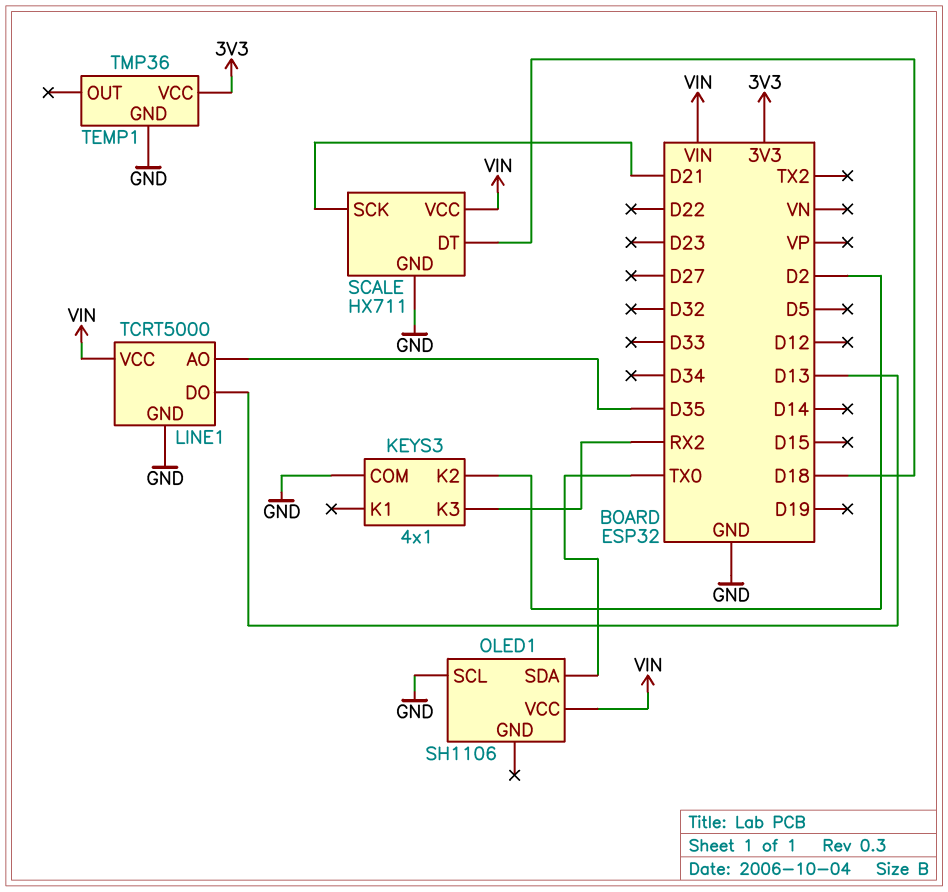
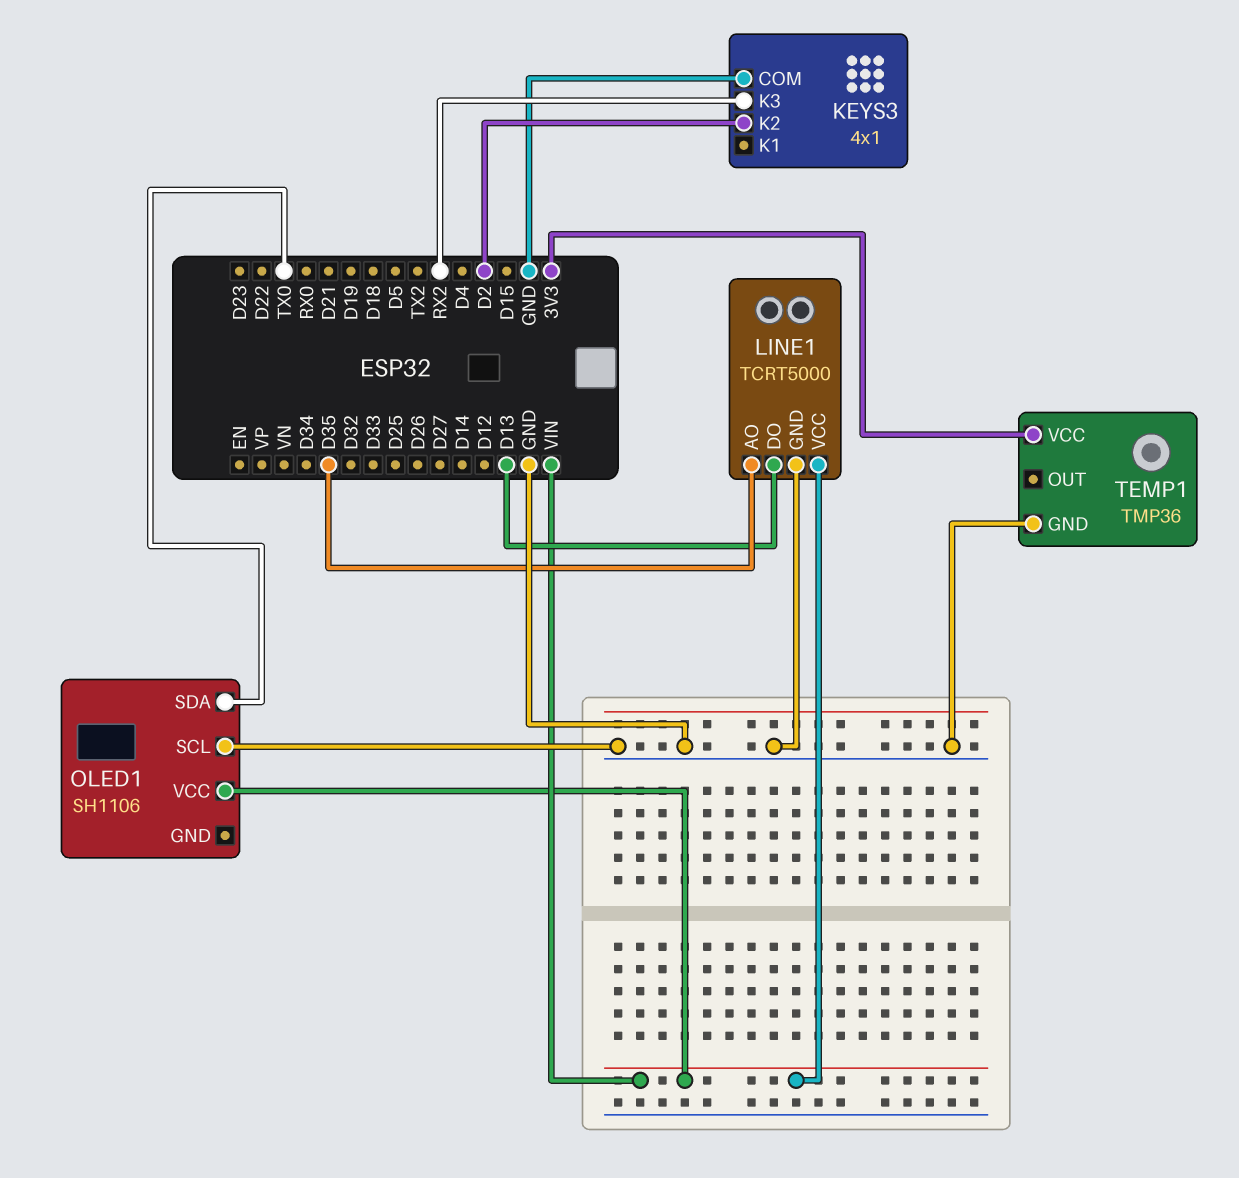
SCALE: HX711 -> none
SCALE pin DT: D18 -> none
SCALE pin GND: GND -> none
SCALE pin SCK: D21 -> none
SCALE pin VCC: VIN -> none

